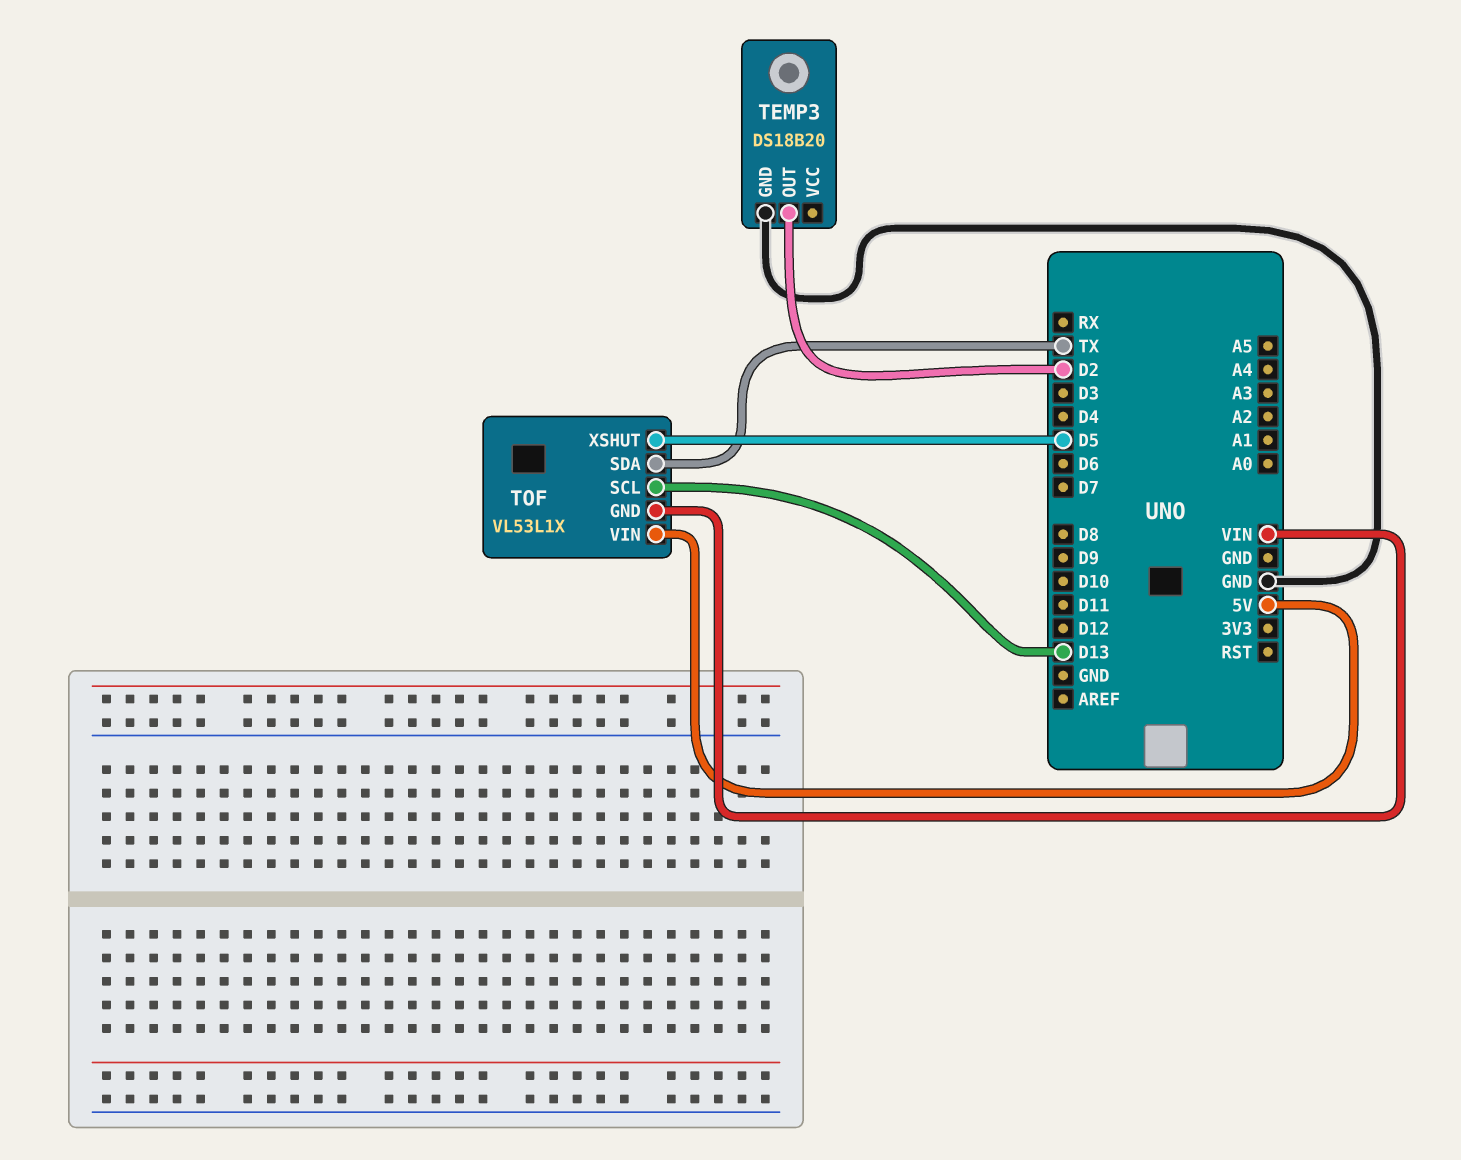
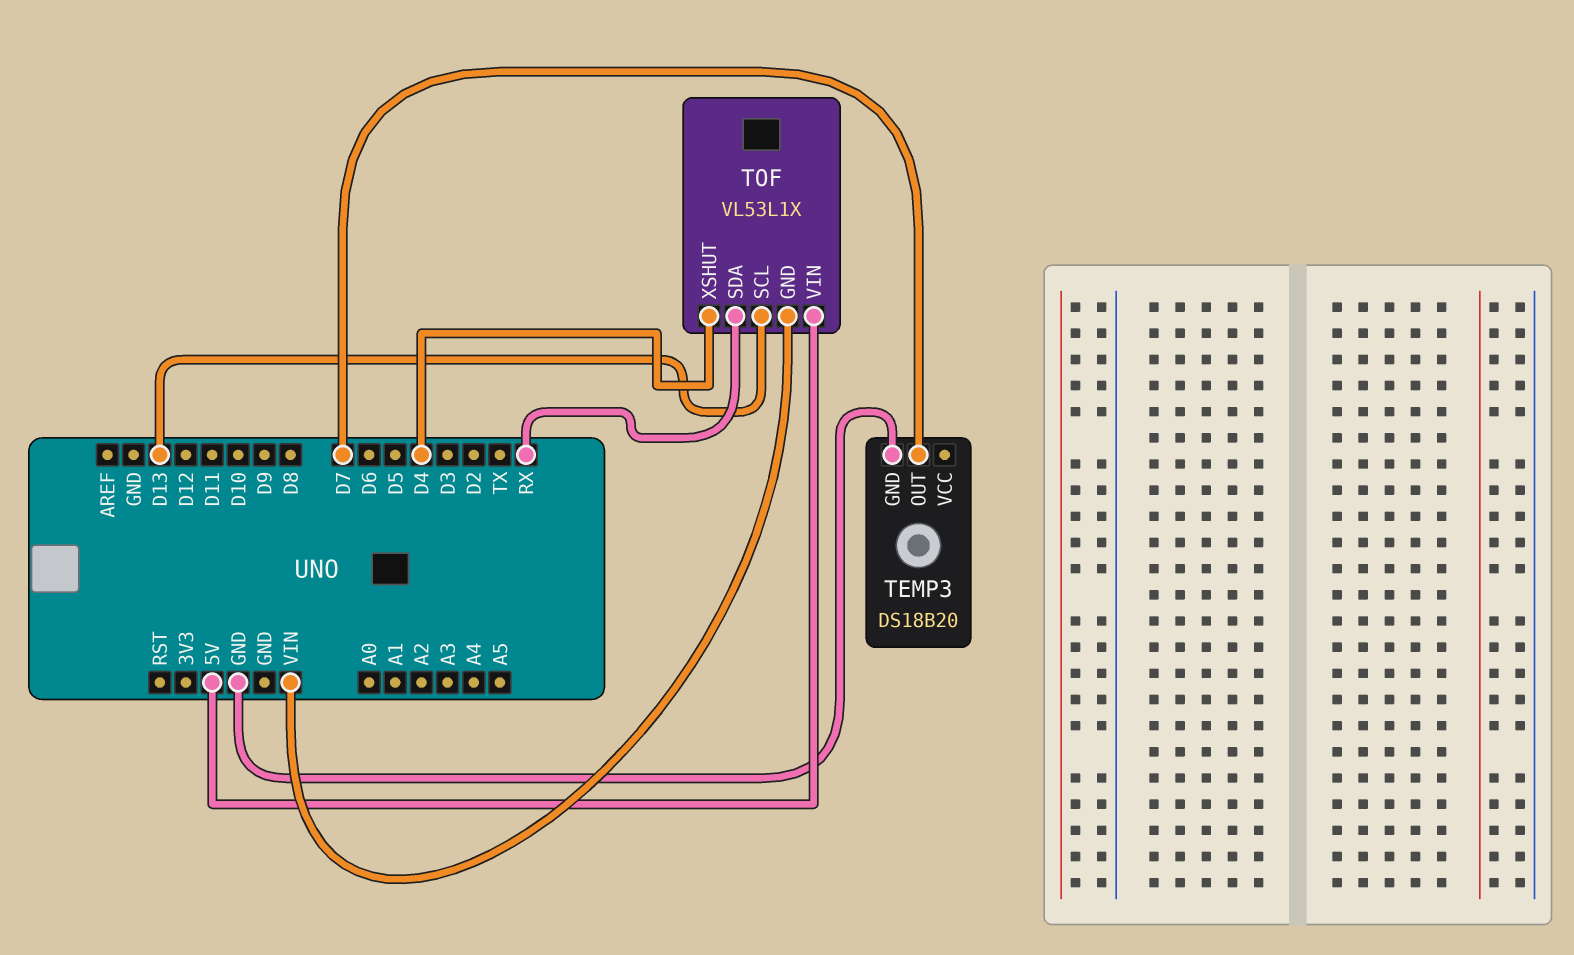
TEMP3 pin OUT: D2 -> D7
TOF pin SDA: TX -> RX
TOF pin XSHUT: D5 -> D4

